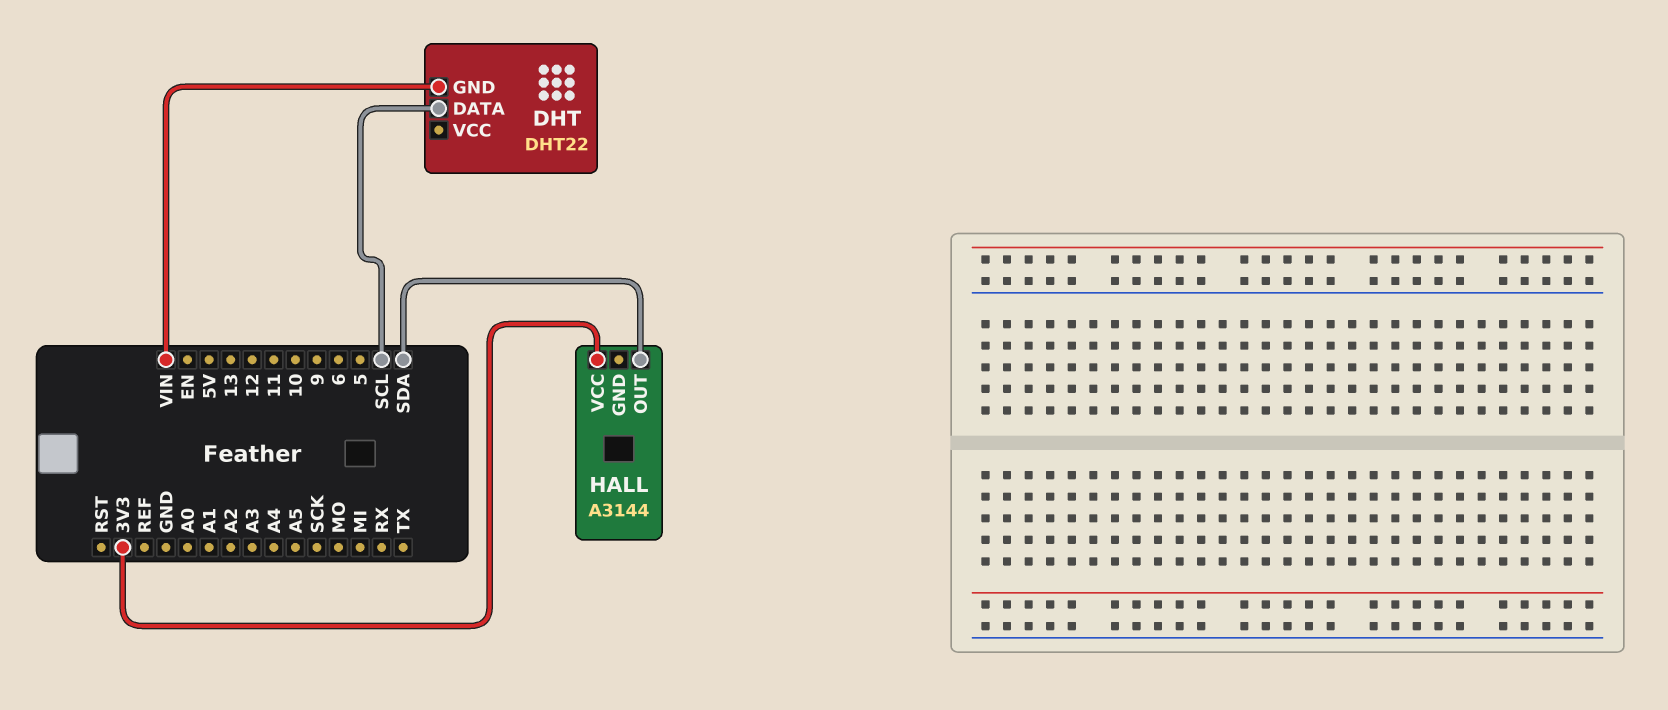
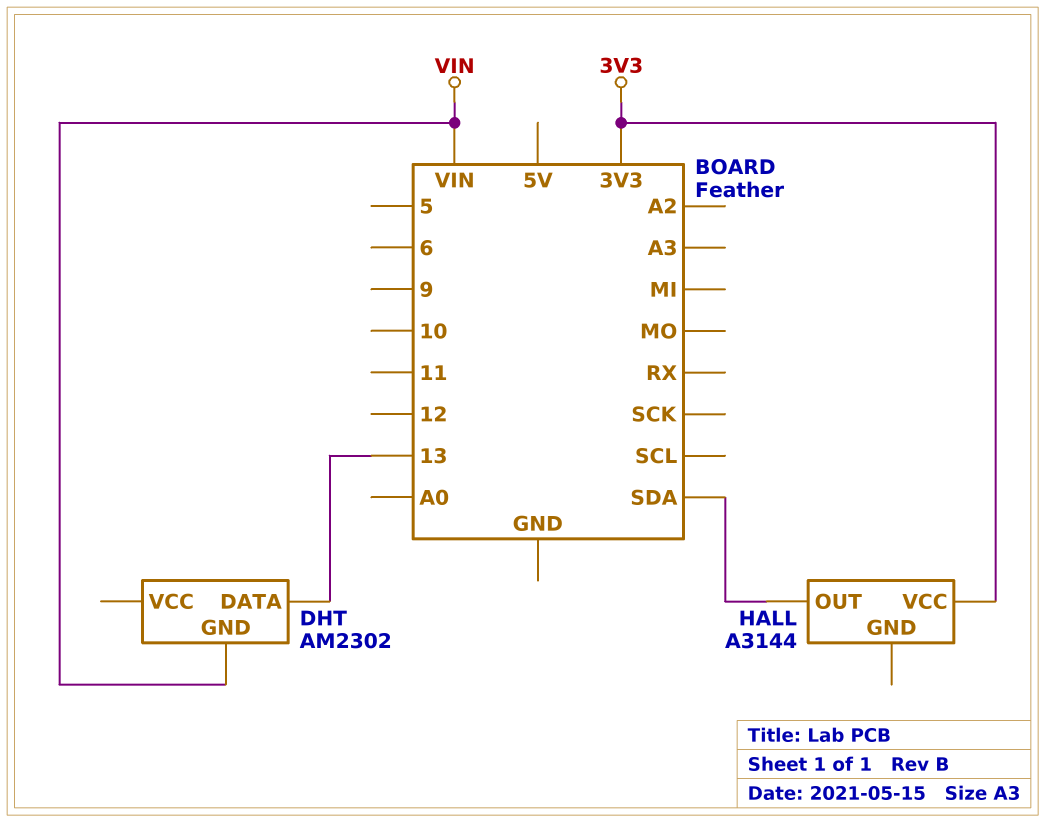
DHT: DHT22 -> AM2302
DHT pin DATA: SCL -> 13

